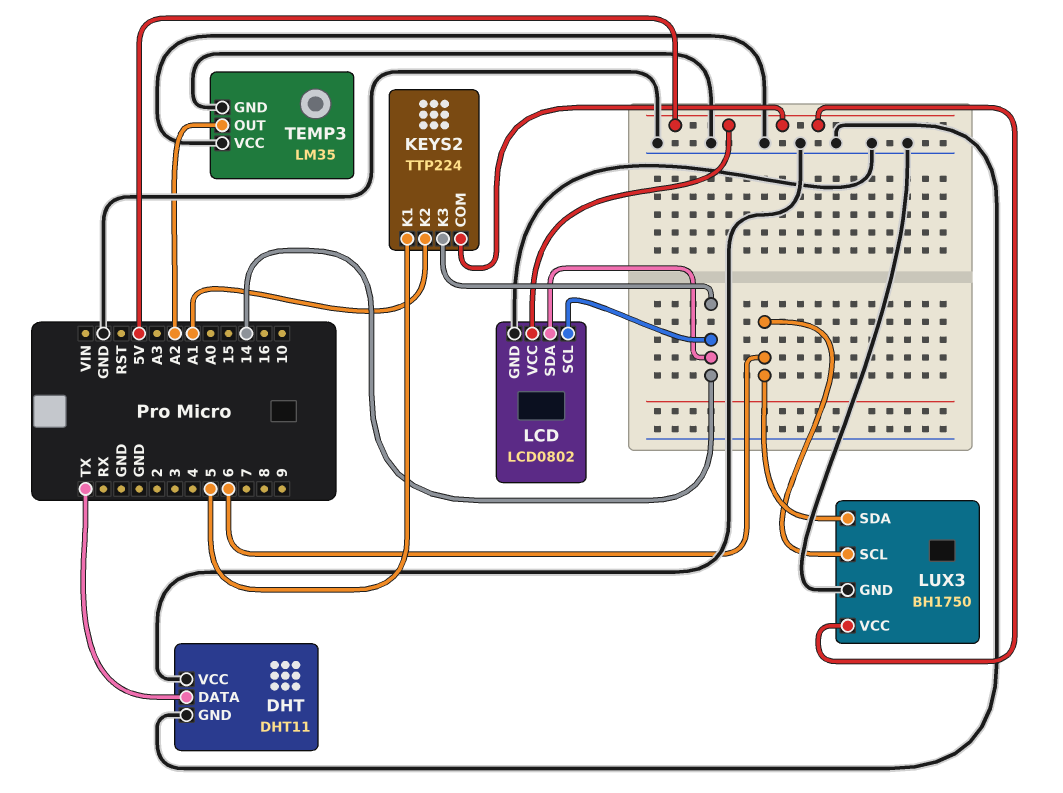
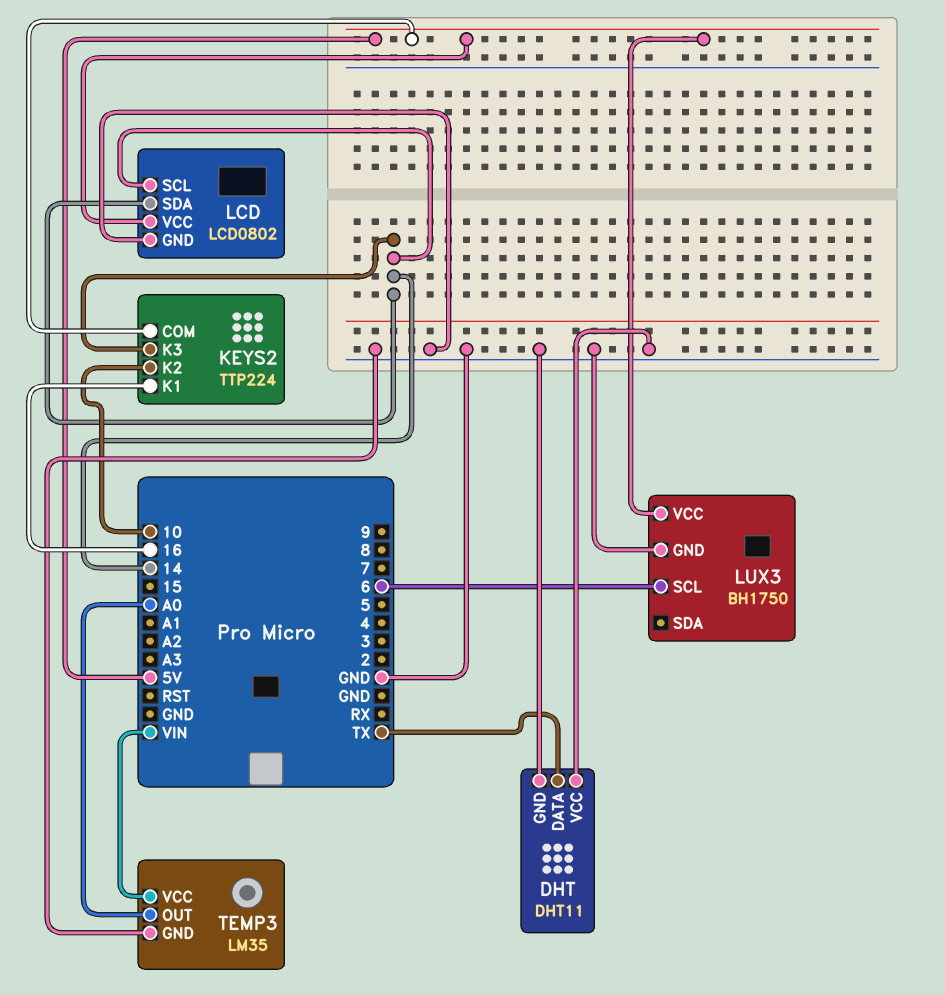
KEYS2 pin K1: 5 -> 16
KEYS2 pin K2: A1 -> 10
LUX3 pin SDA: 6 -> none
TEMP3 pin OUT: A2 -> A0
TEMP3 pin VCC: GND -> VIN

